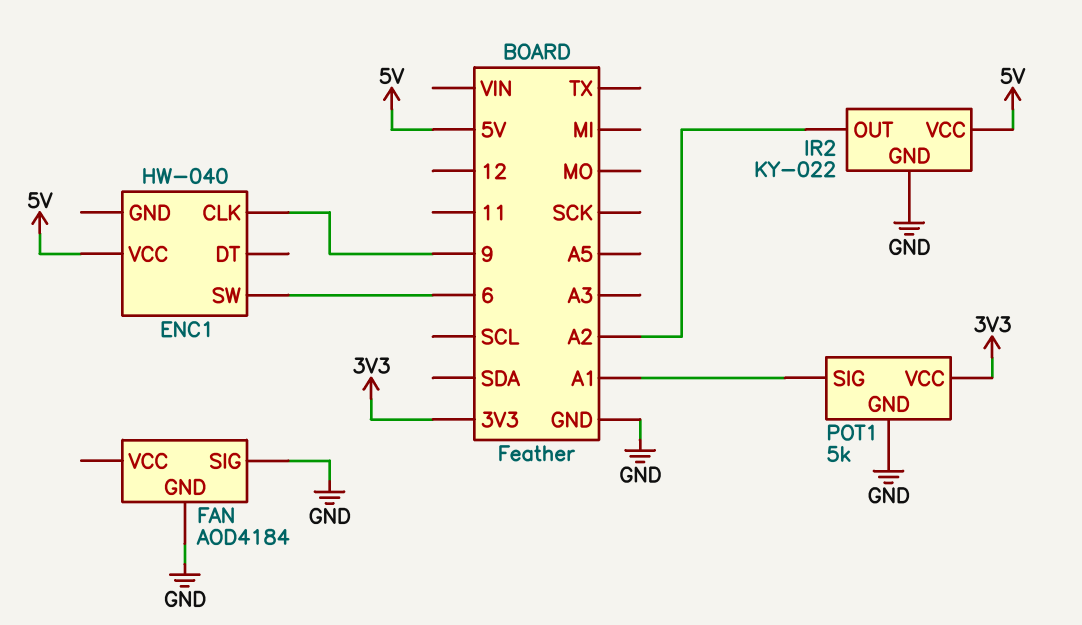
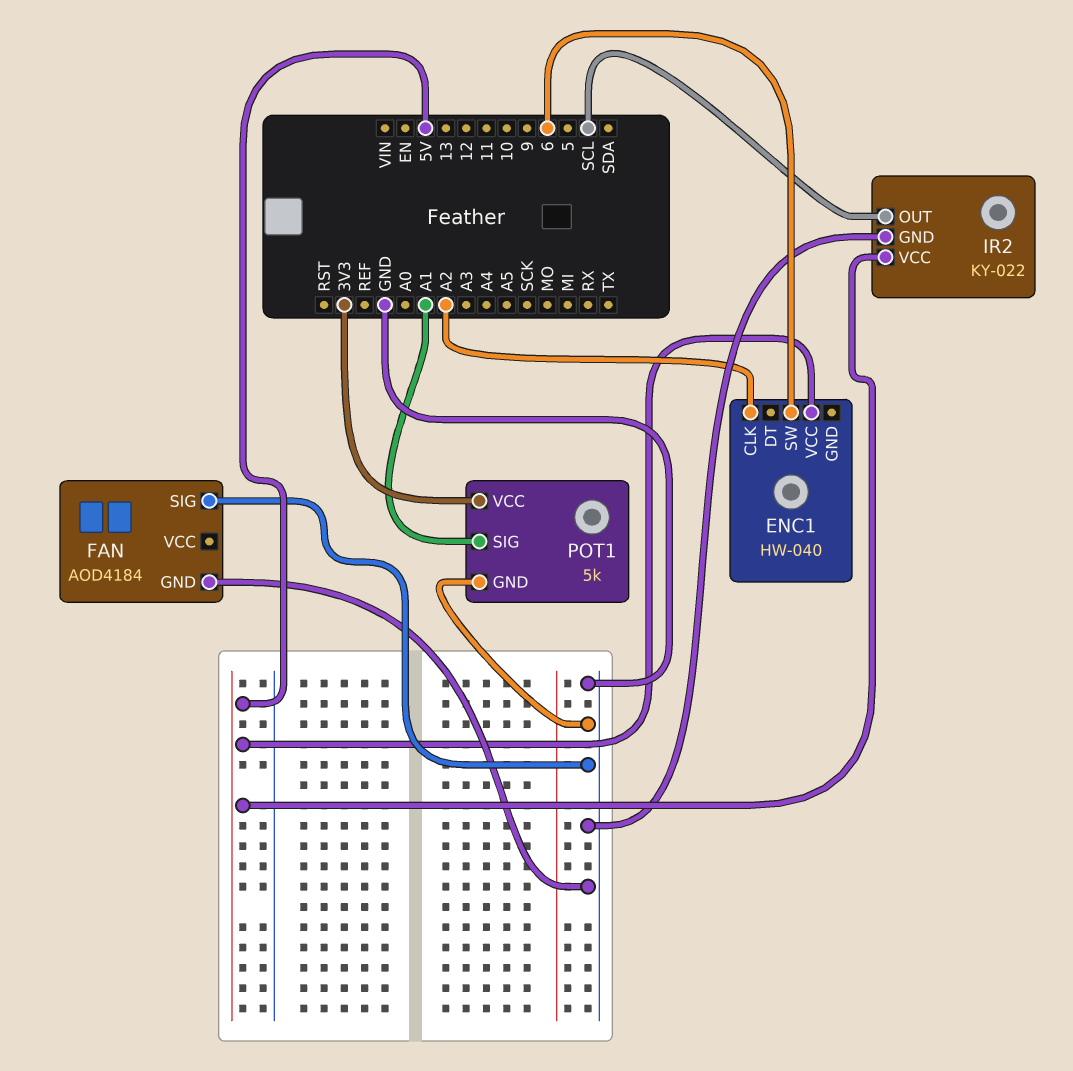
ENC1 pin CLK: 9 -> A2
IR2 pin OUT: A2 -> SCL

